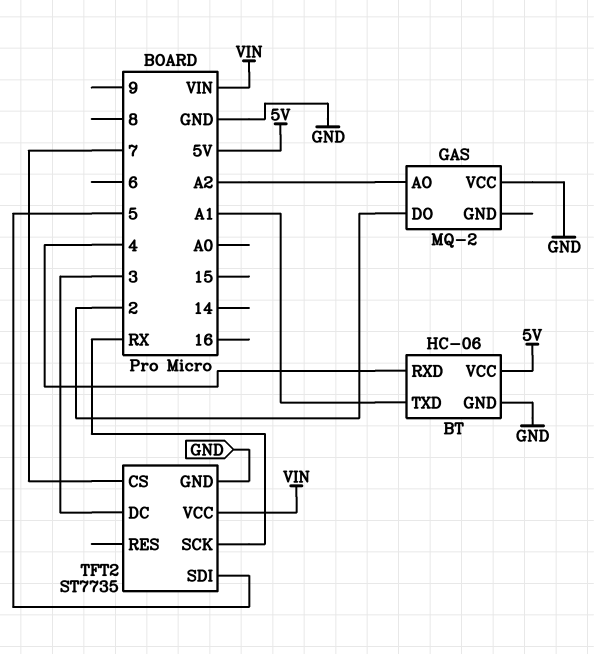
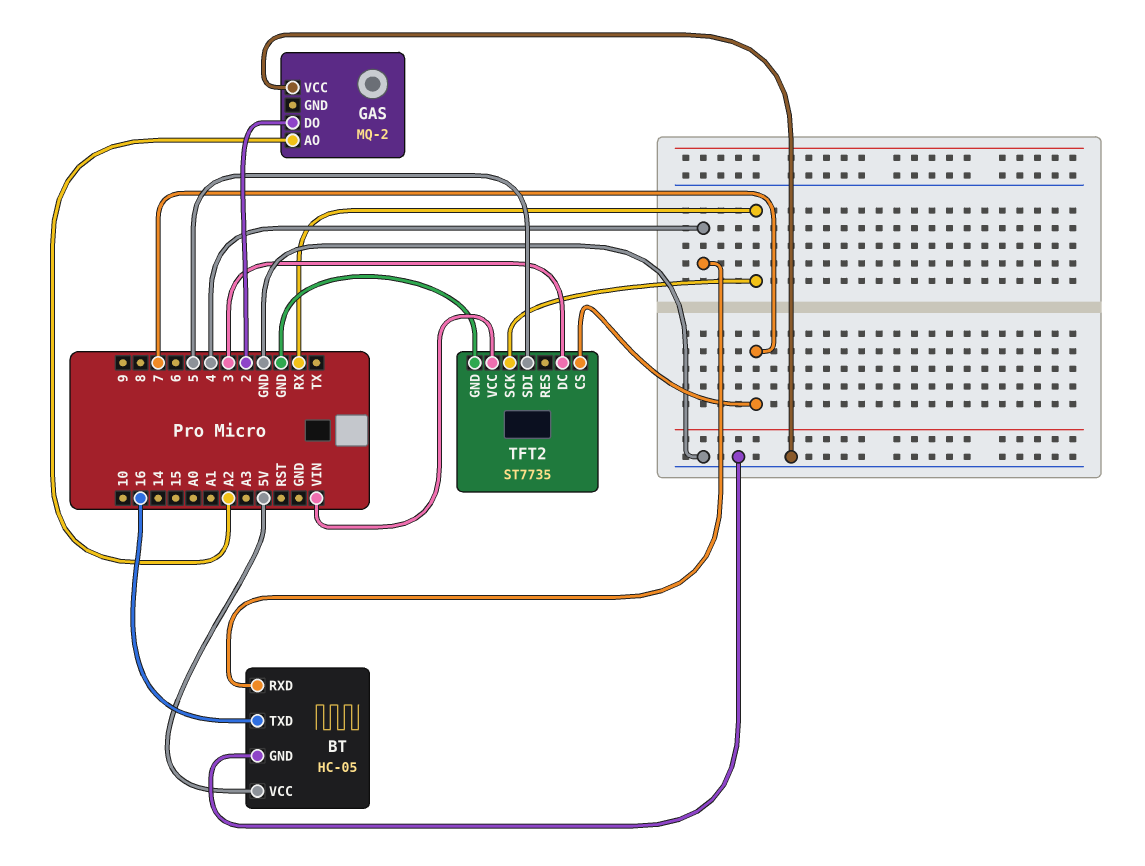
BT: HC-06 -> HC-05
BT pin TXD: A1 -> 16

